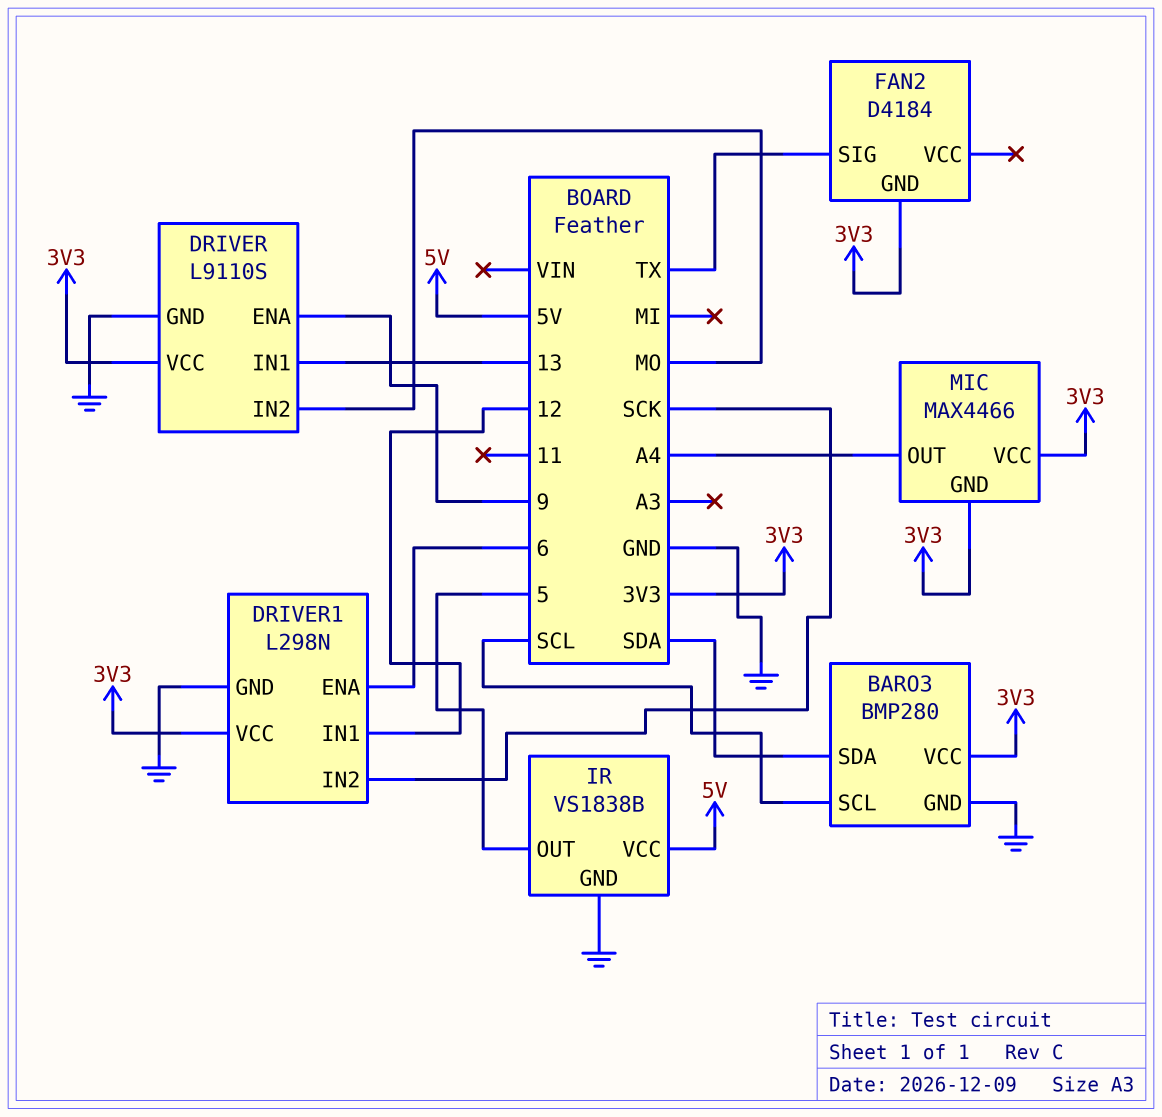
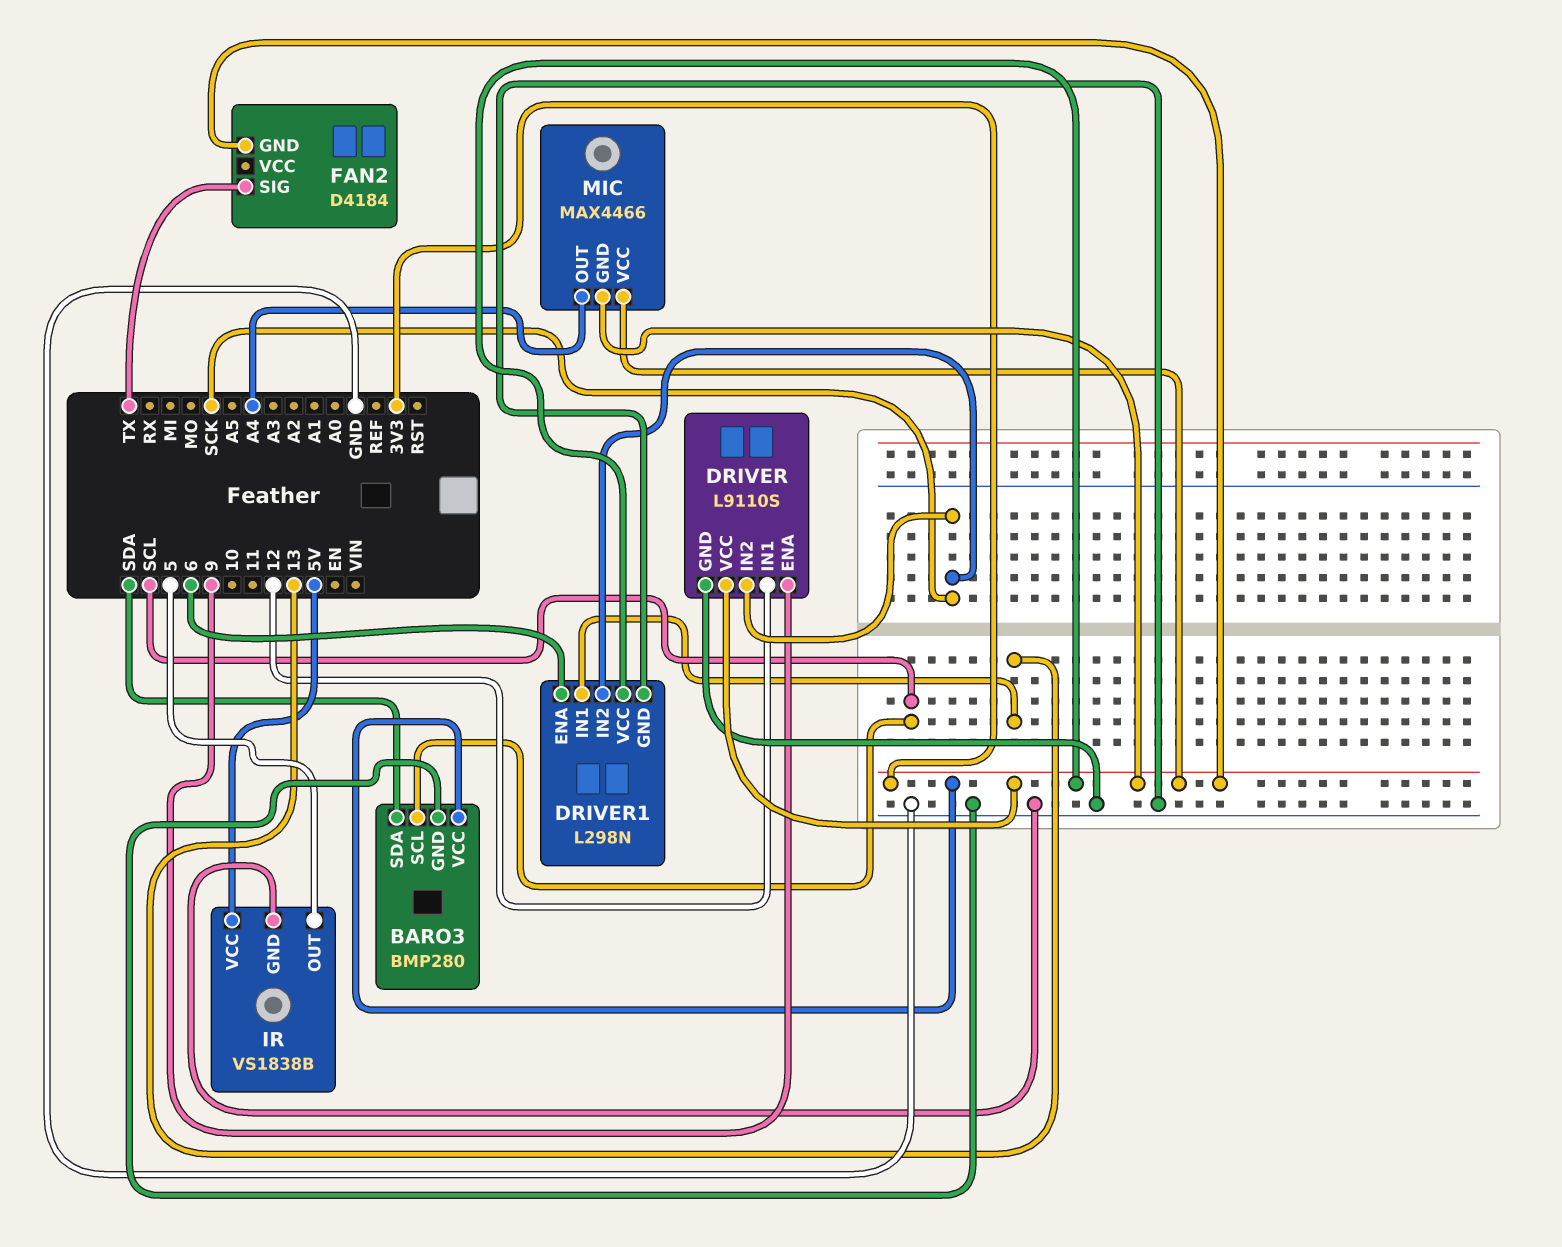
DRIVER pin IN1: 13 -> 12
DRIVER pin IN2: MO -> SCK
DRIVER1 pin IN1: 12 -> 13

